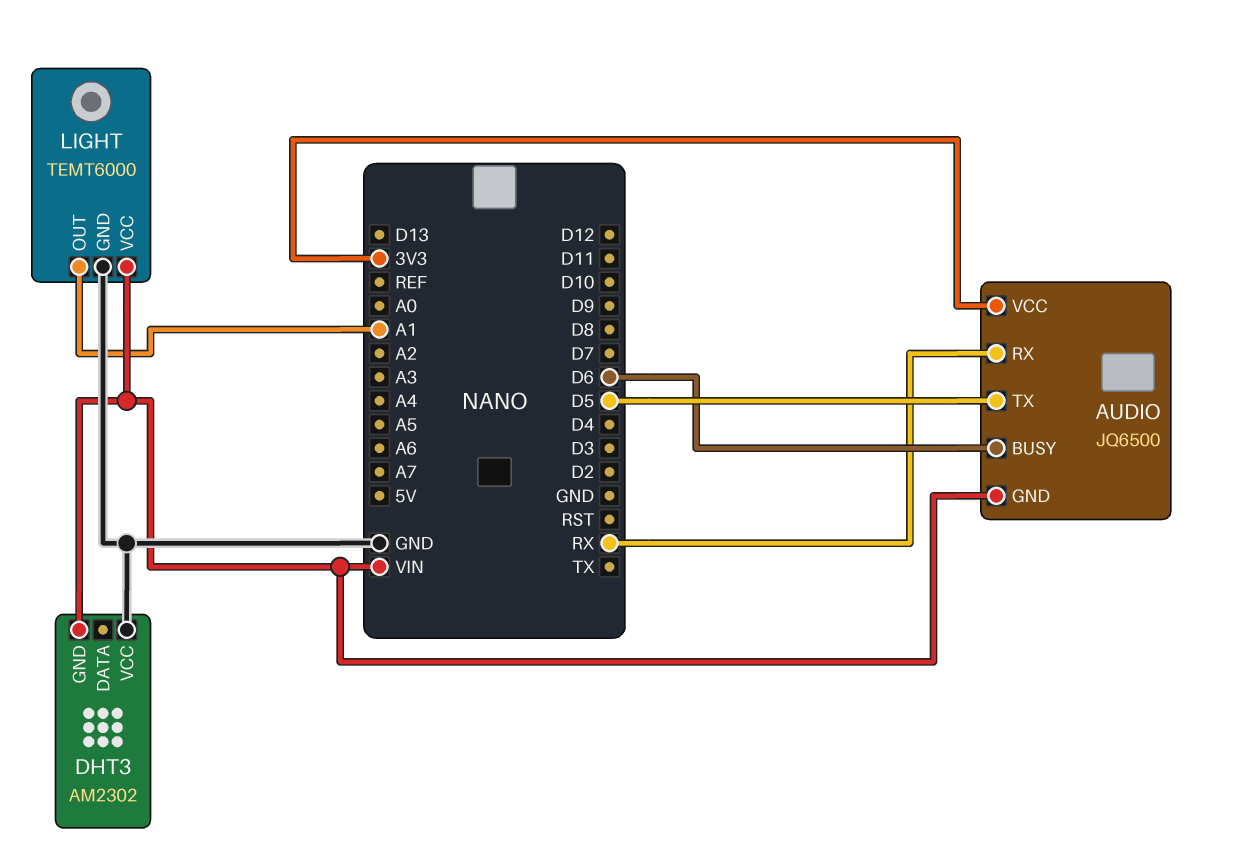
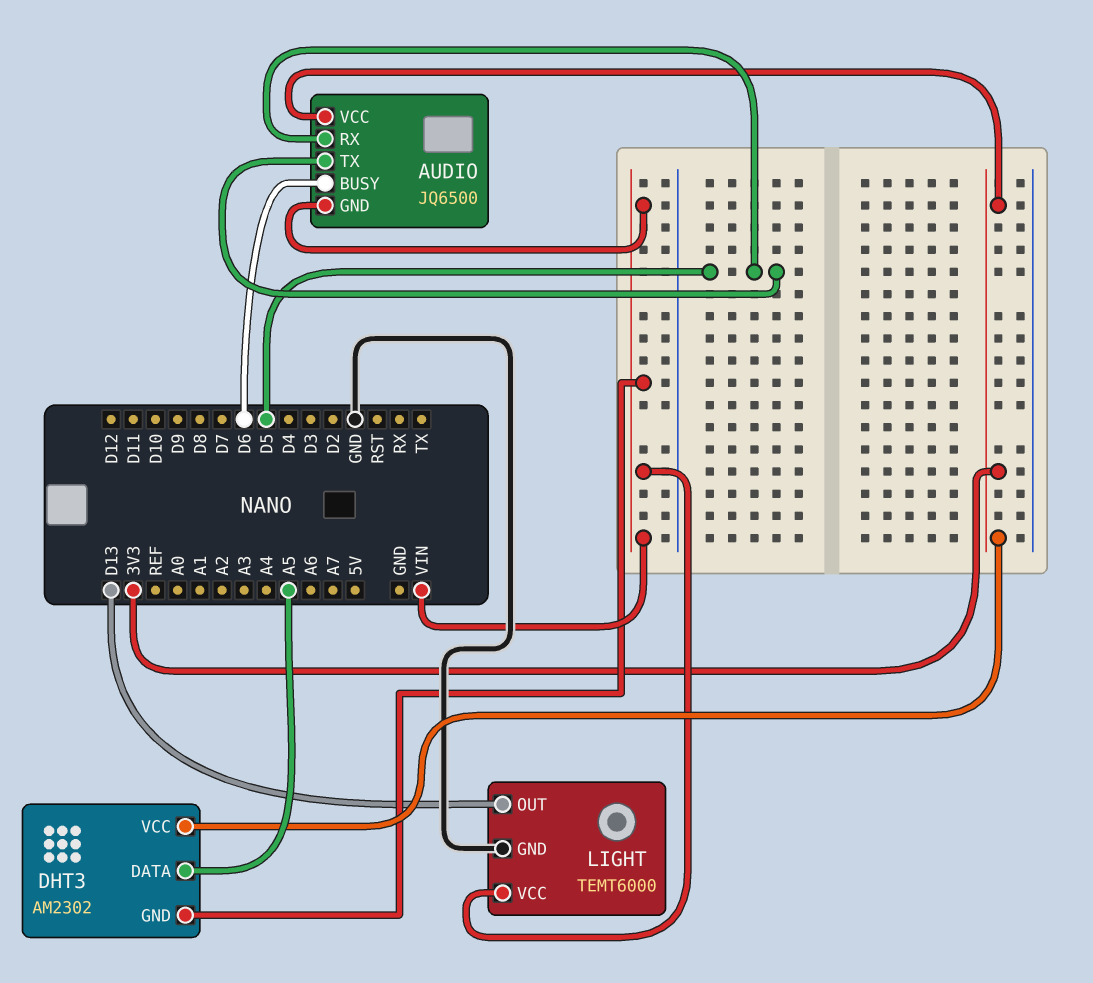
AUDIO pin RX: RX -> D5
DHT3 pin DATA: none -> A5
DHT3 pin VCC: GND -> 3V3
LIGHT pin OUT: A1 -> D13

